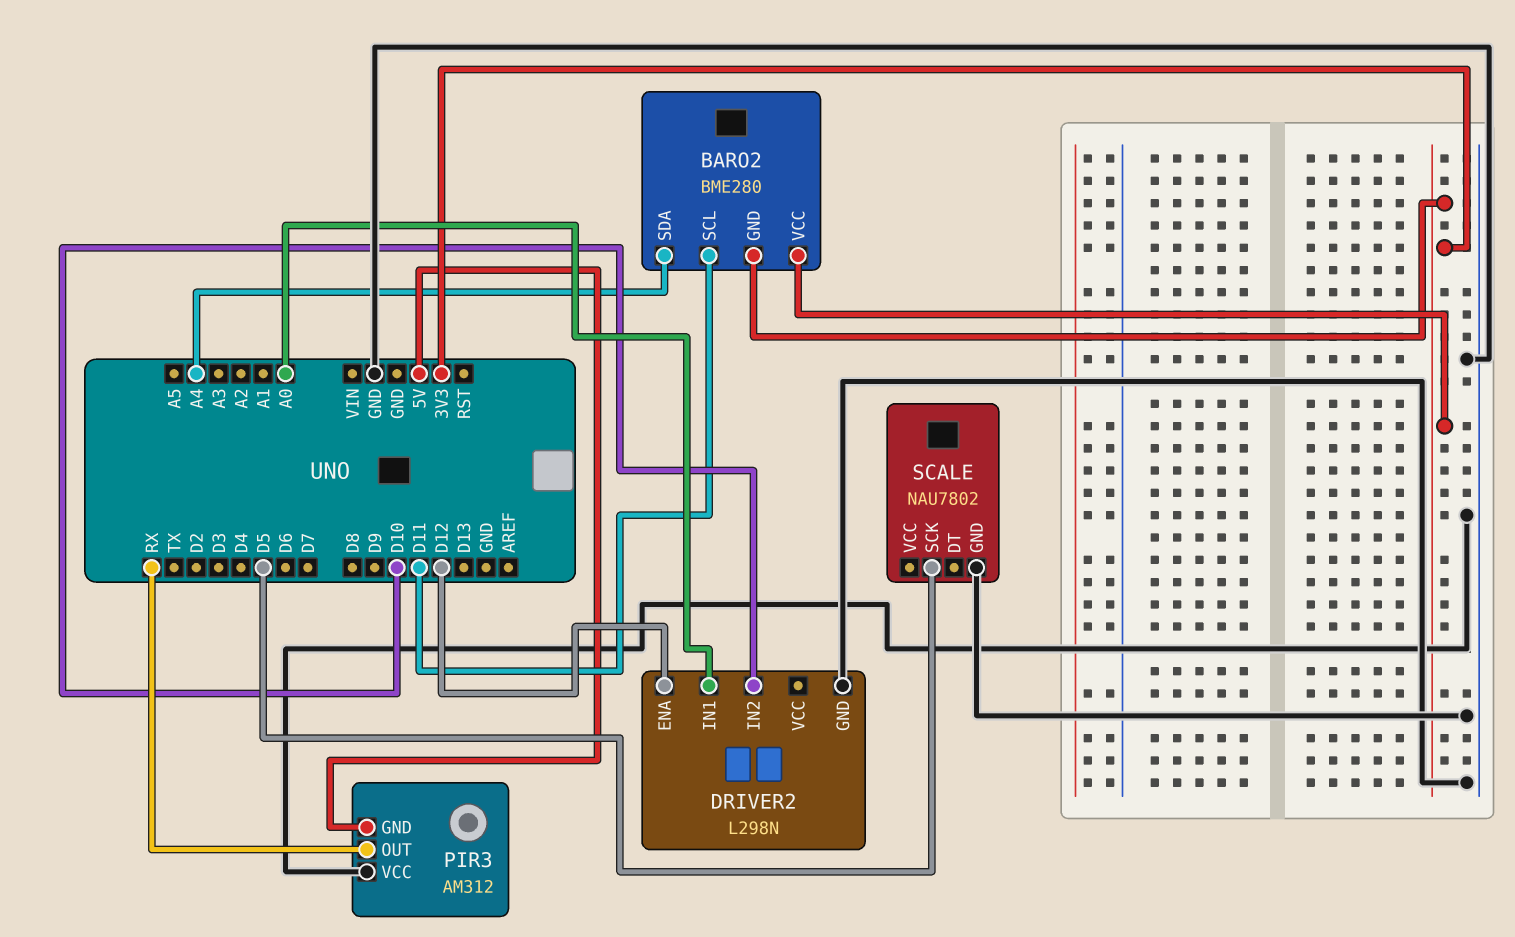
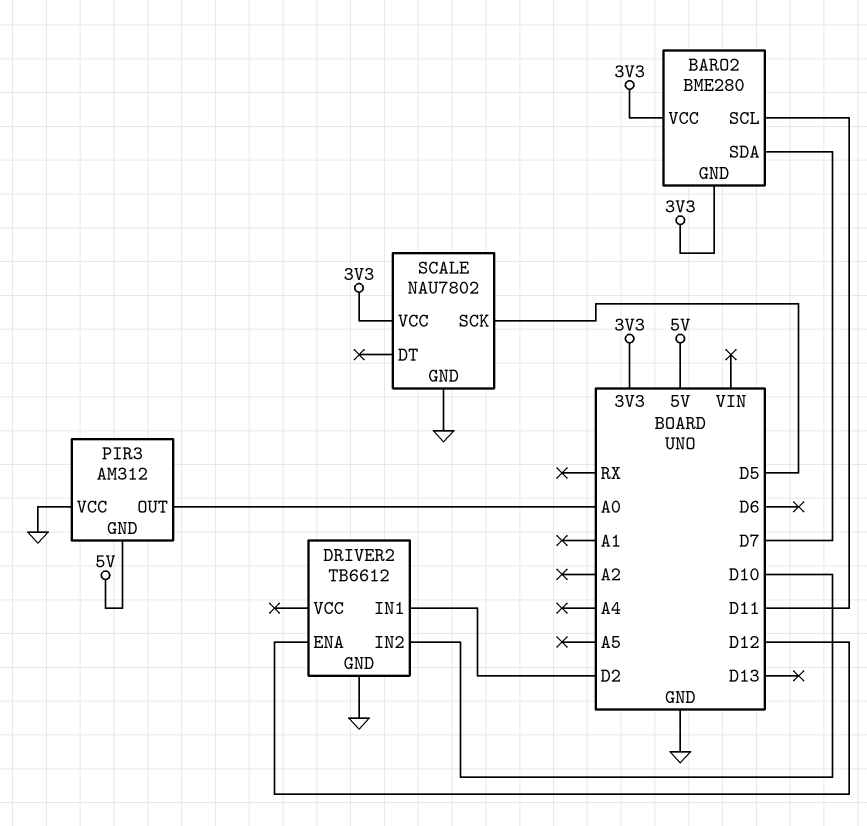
BARO2 pin SDA: A4 -> D7
DRIVER2: L298N -> TB6612
DRIVER2 pin IN1: A0 -> D2
PIR3 pin OUT: RX -> A0
SCALE pin VCC: none -> 3V3

